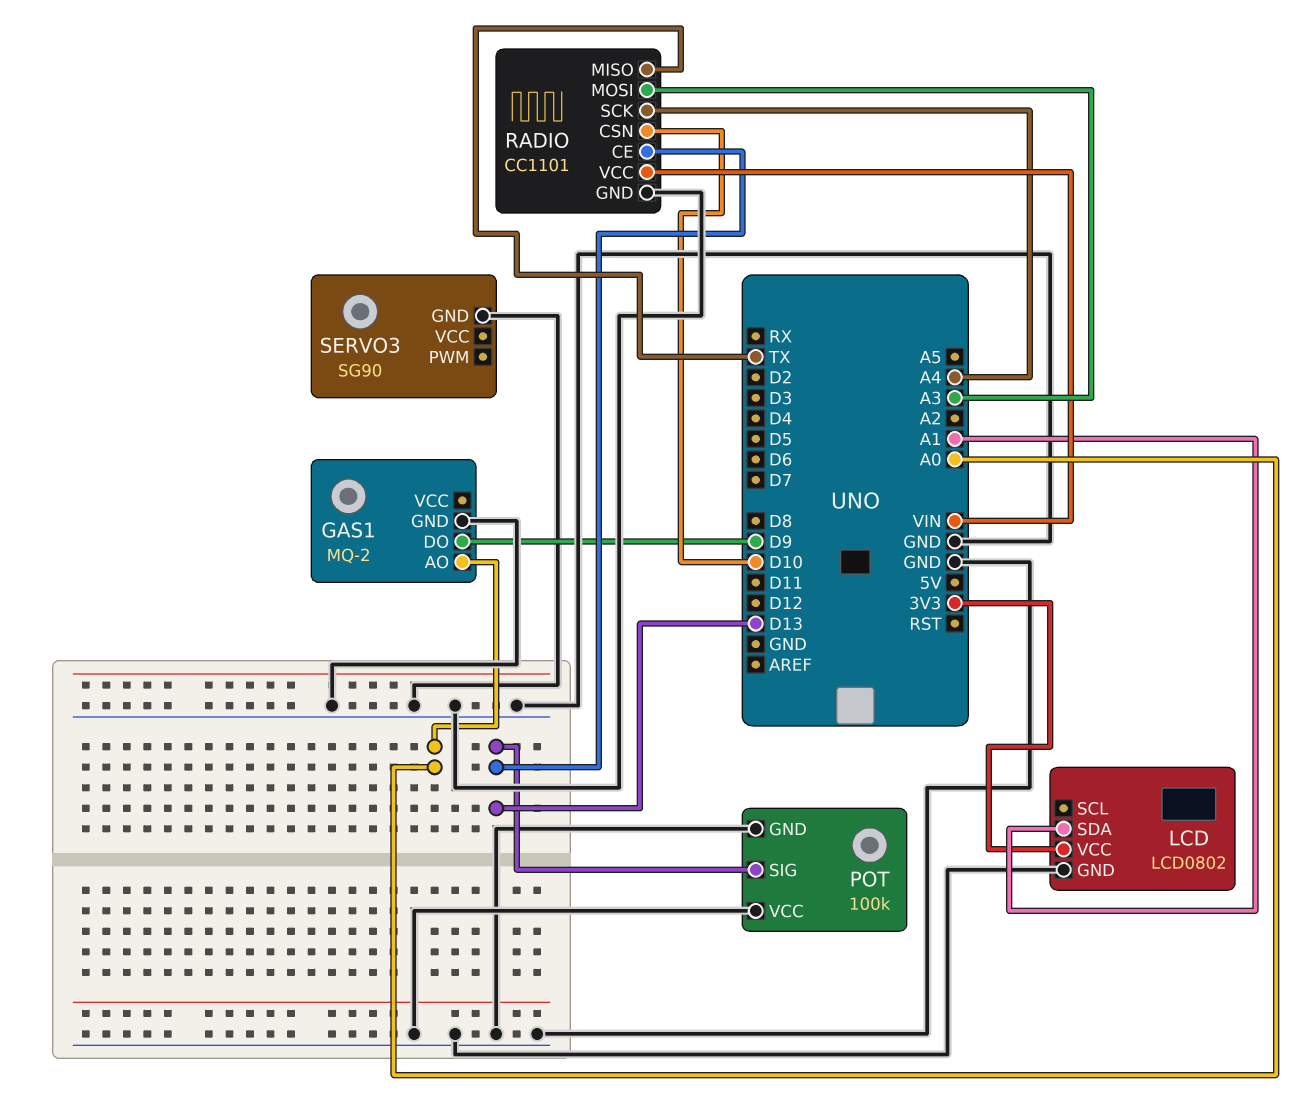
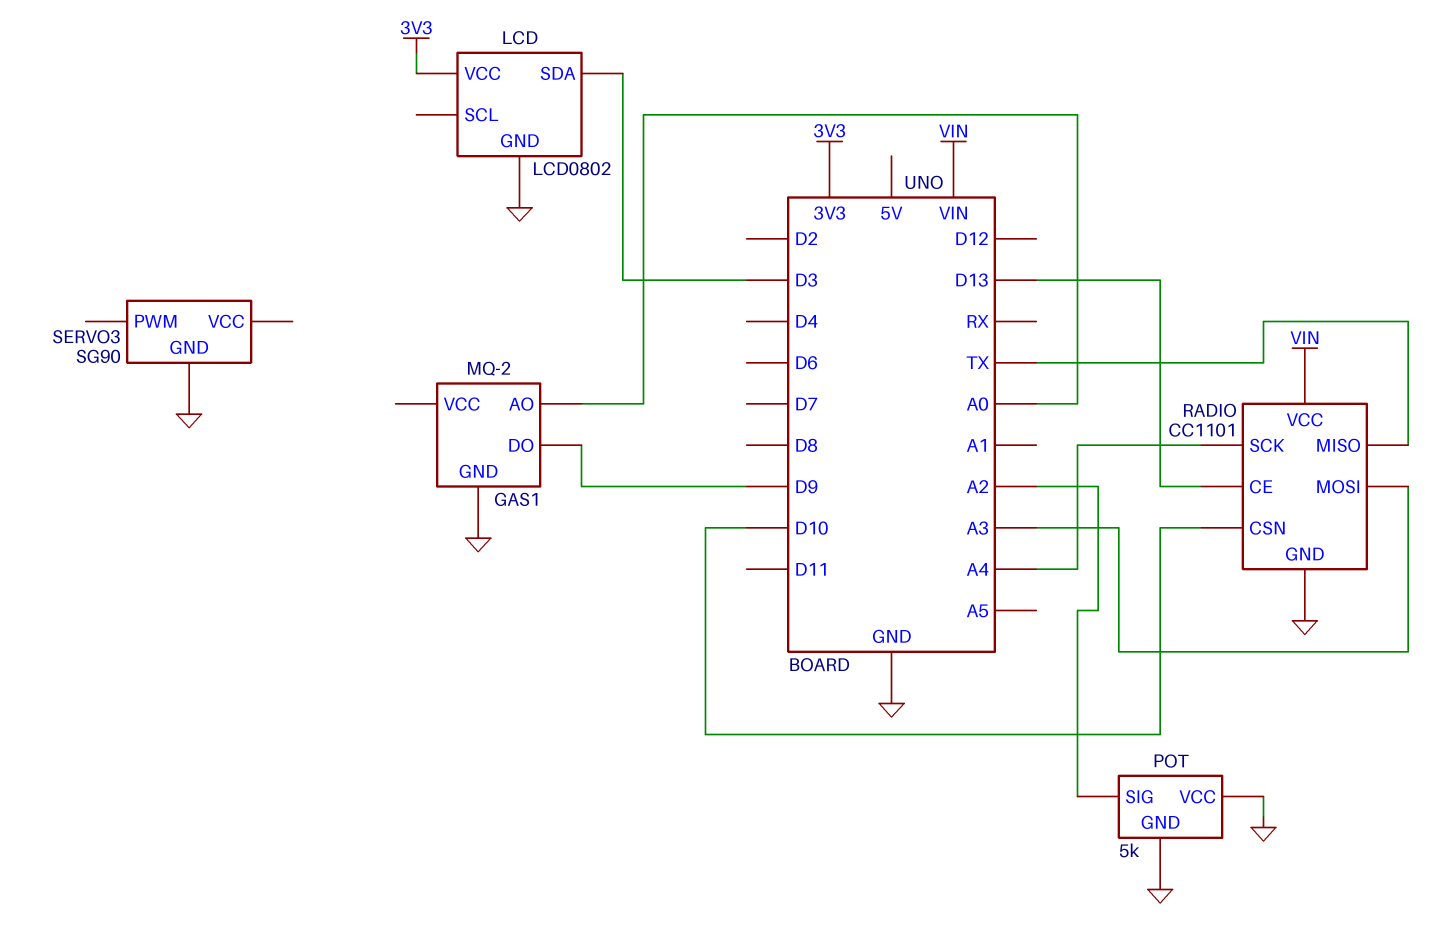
LCD pin SDA: A1 -> D3
POT: 100k -> 5k
POT pin SIG: D13 -> A2

